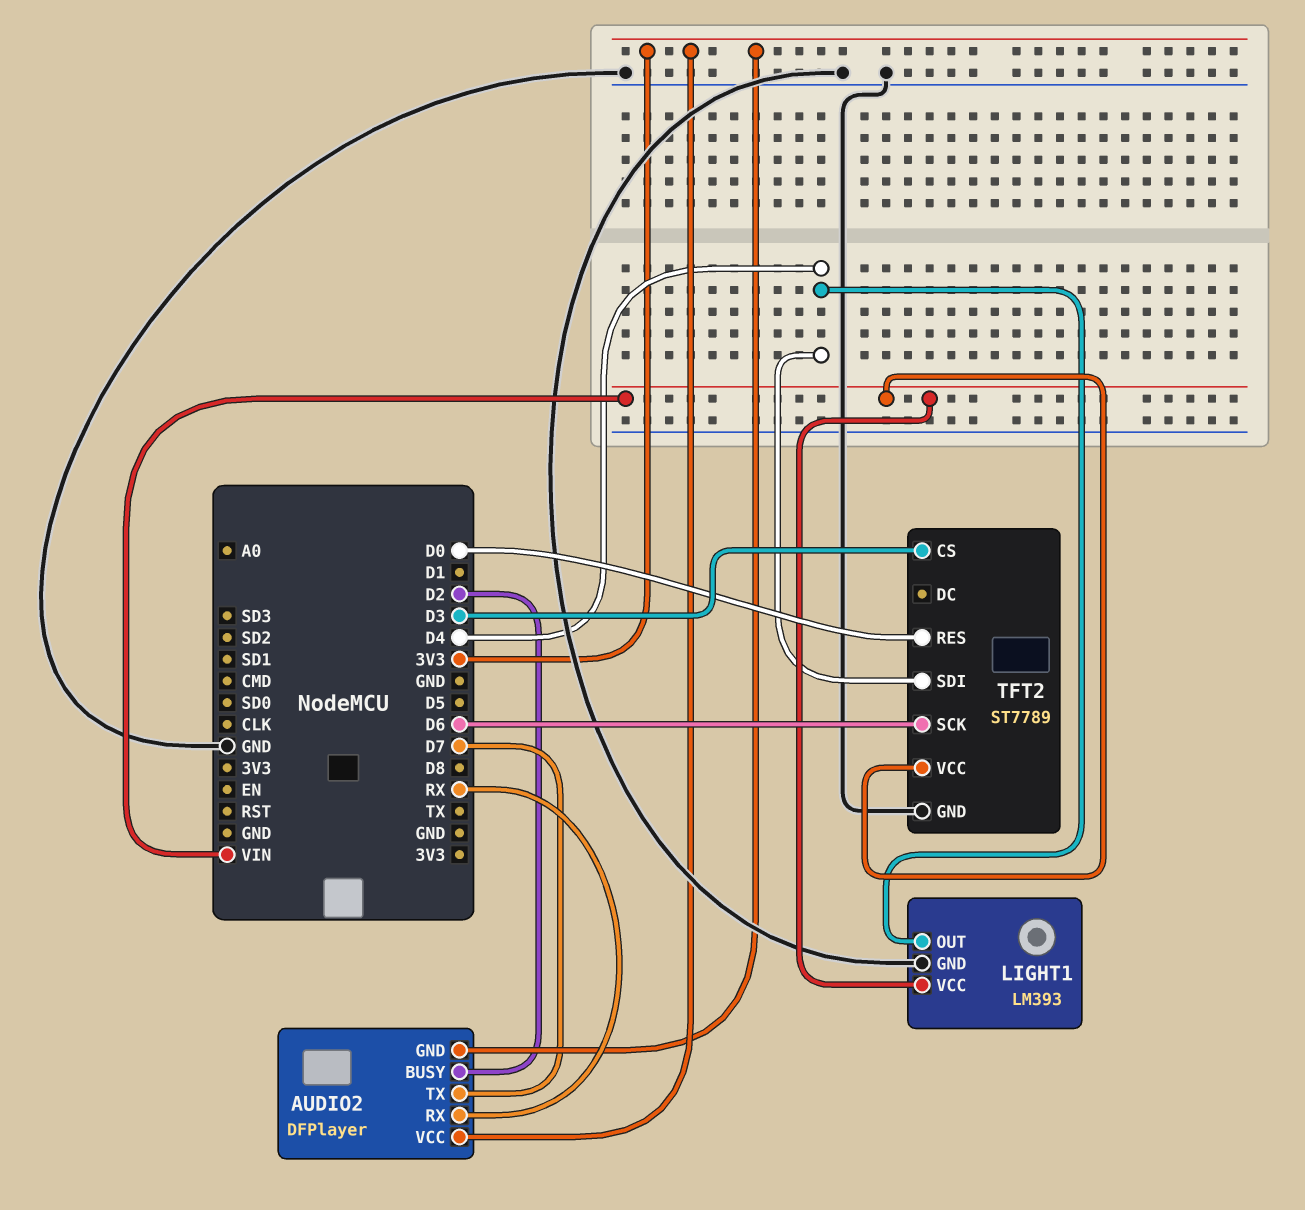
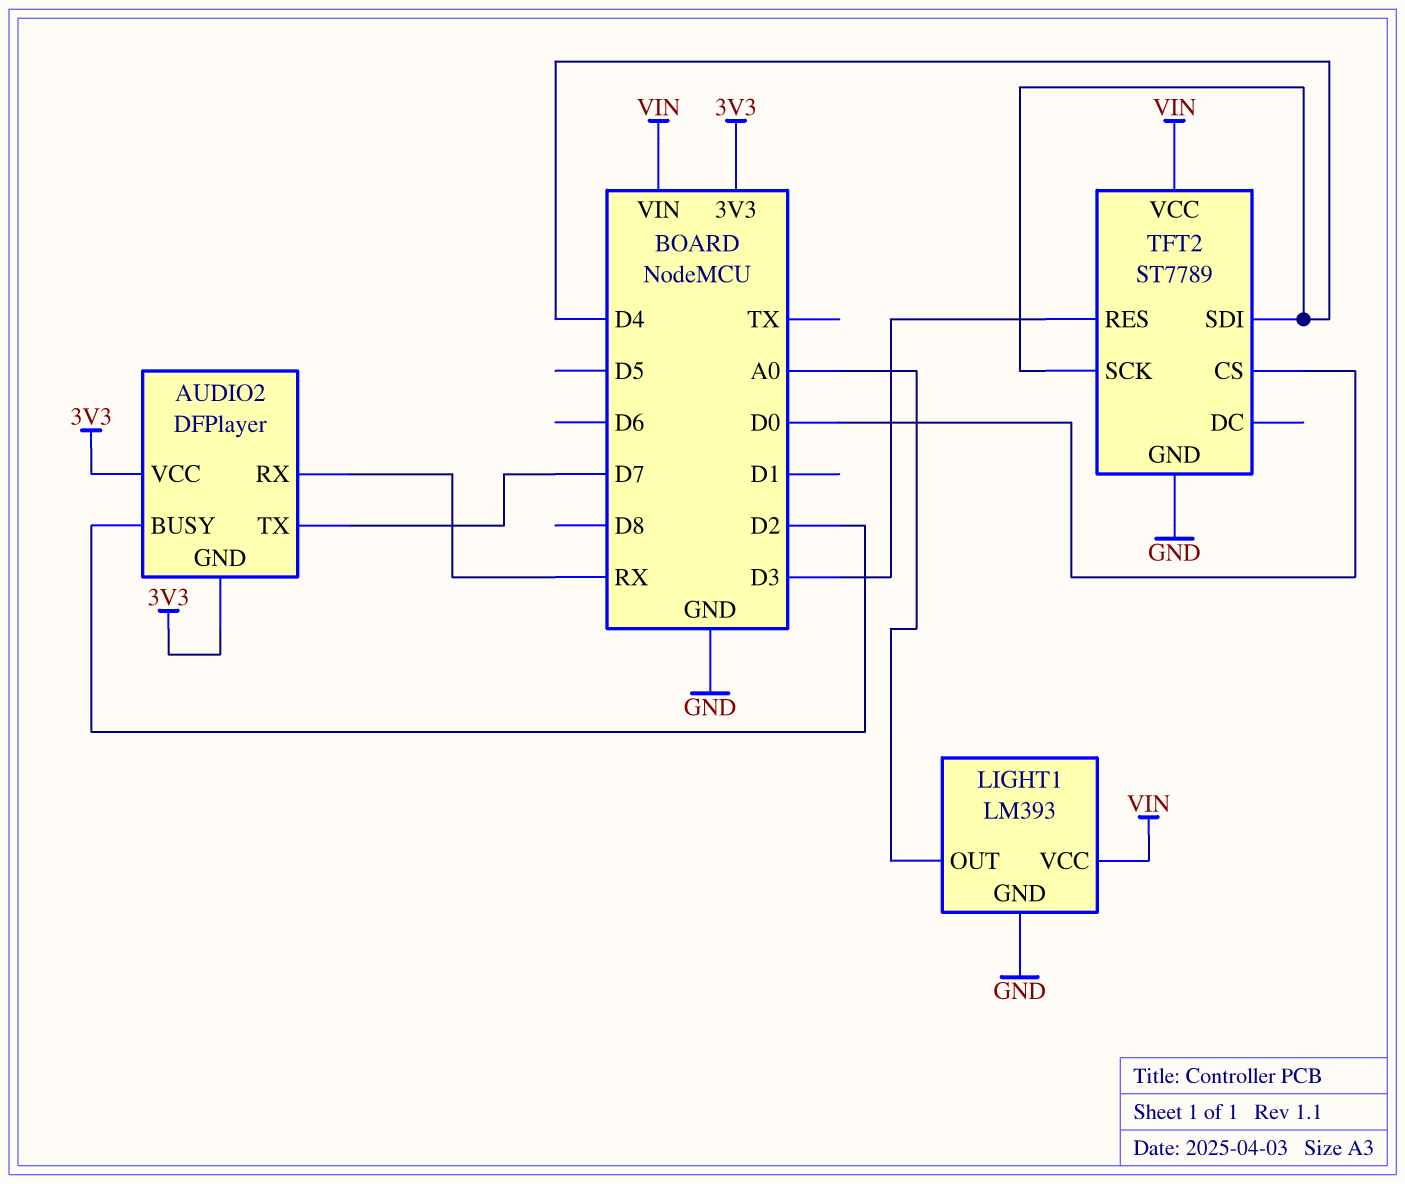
LIGHT1 pin OUT: D4 -> A0
TFT2 pin CS: D3 -> D0
TFT2 pin RES: D0 -> D3
TFT2 pin SCK: D6 -> D4

